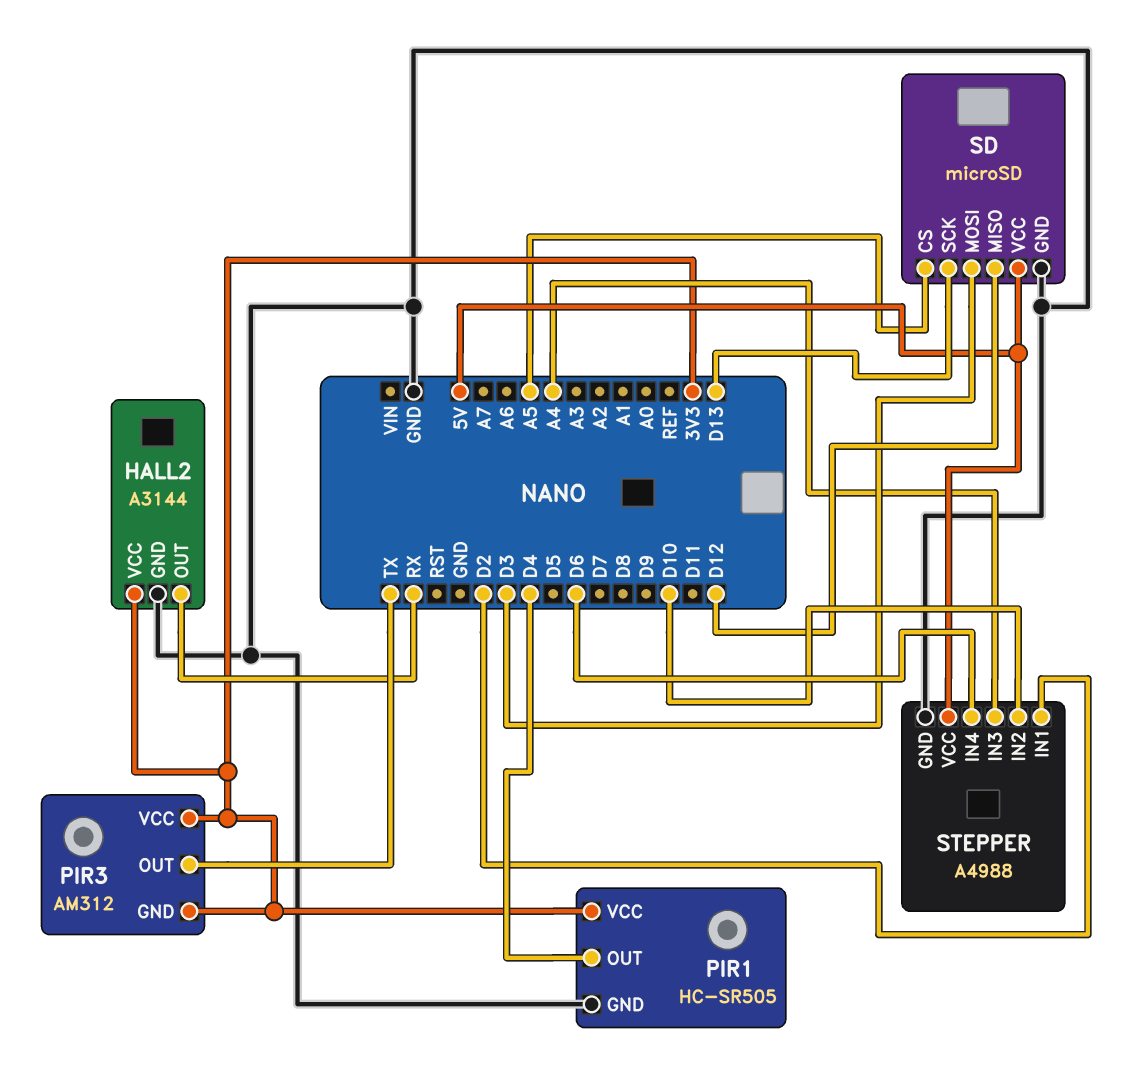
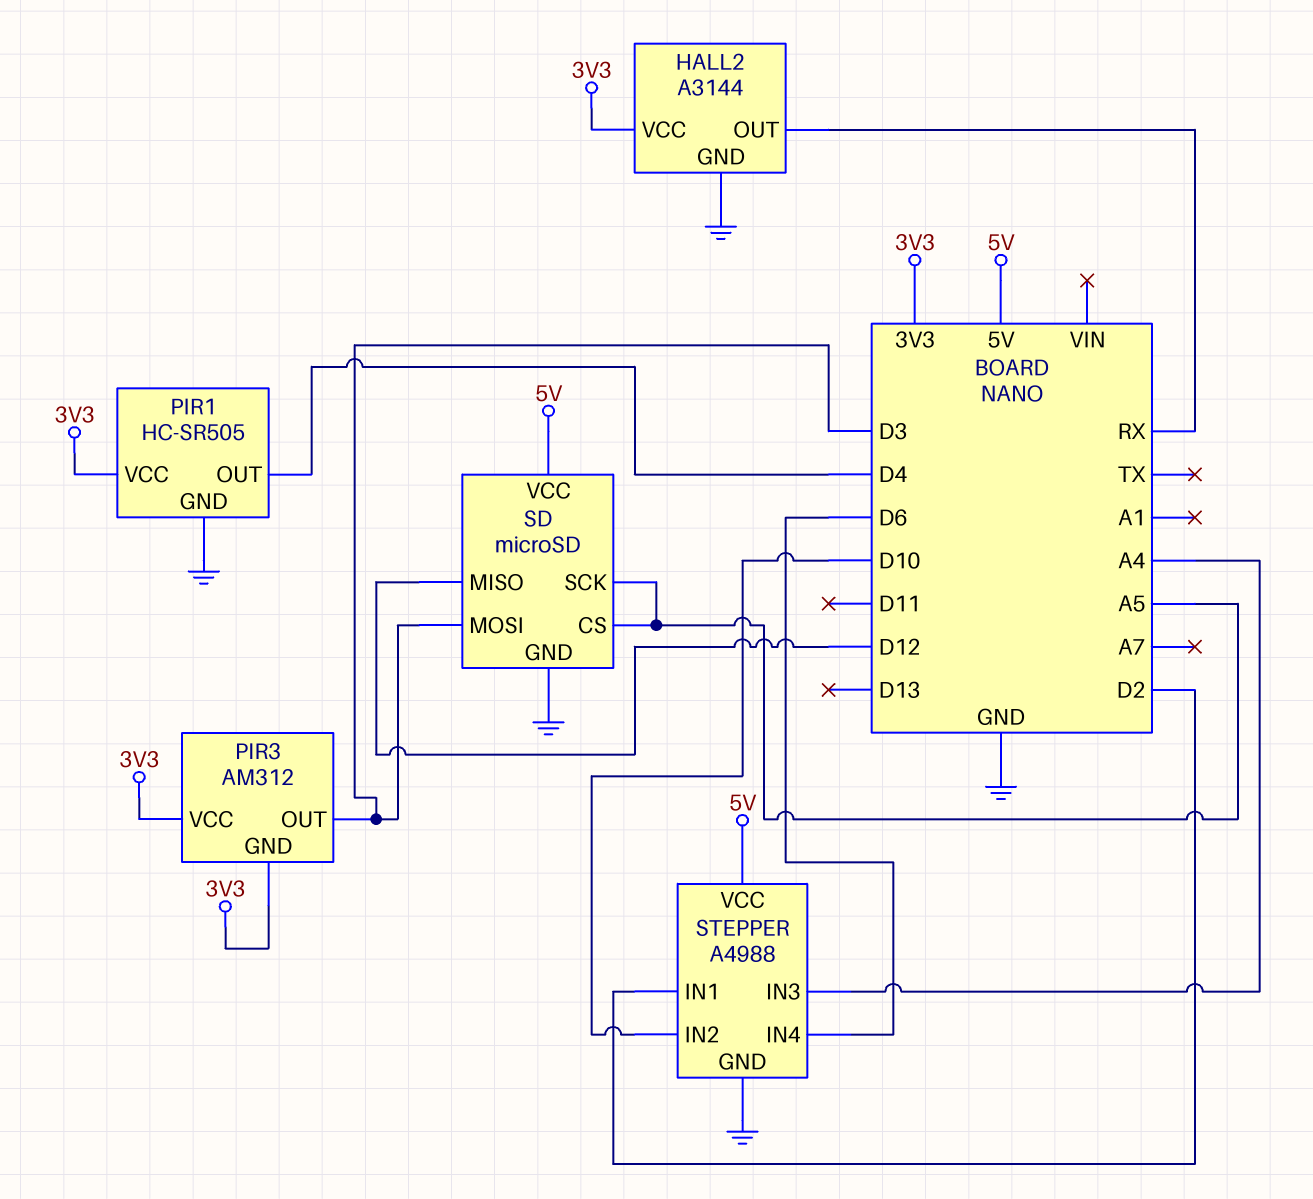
PIR3 pin OUT: TX -> D3
SD pin SCK: D13 -> A5

